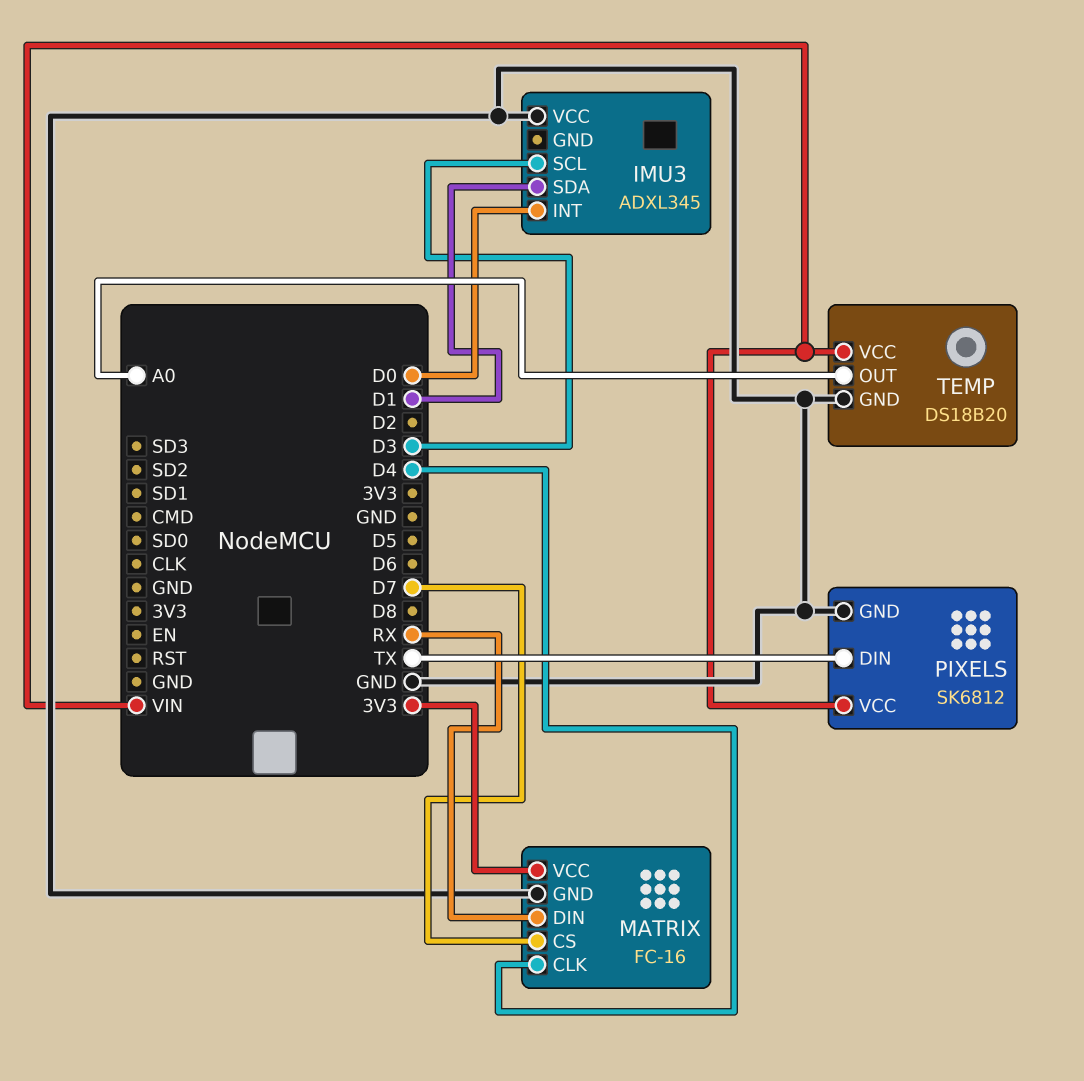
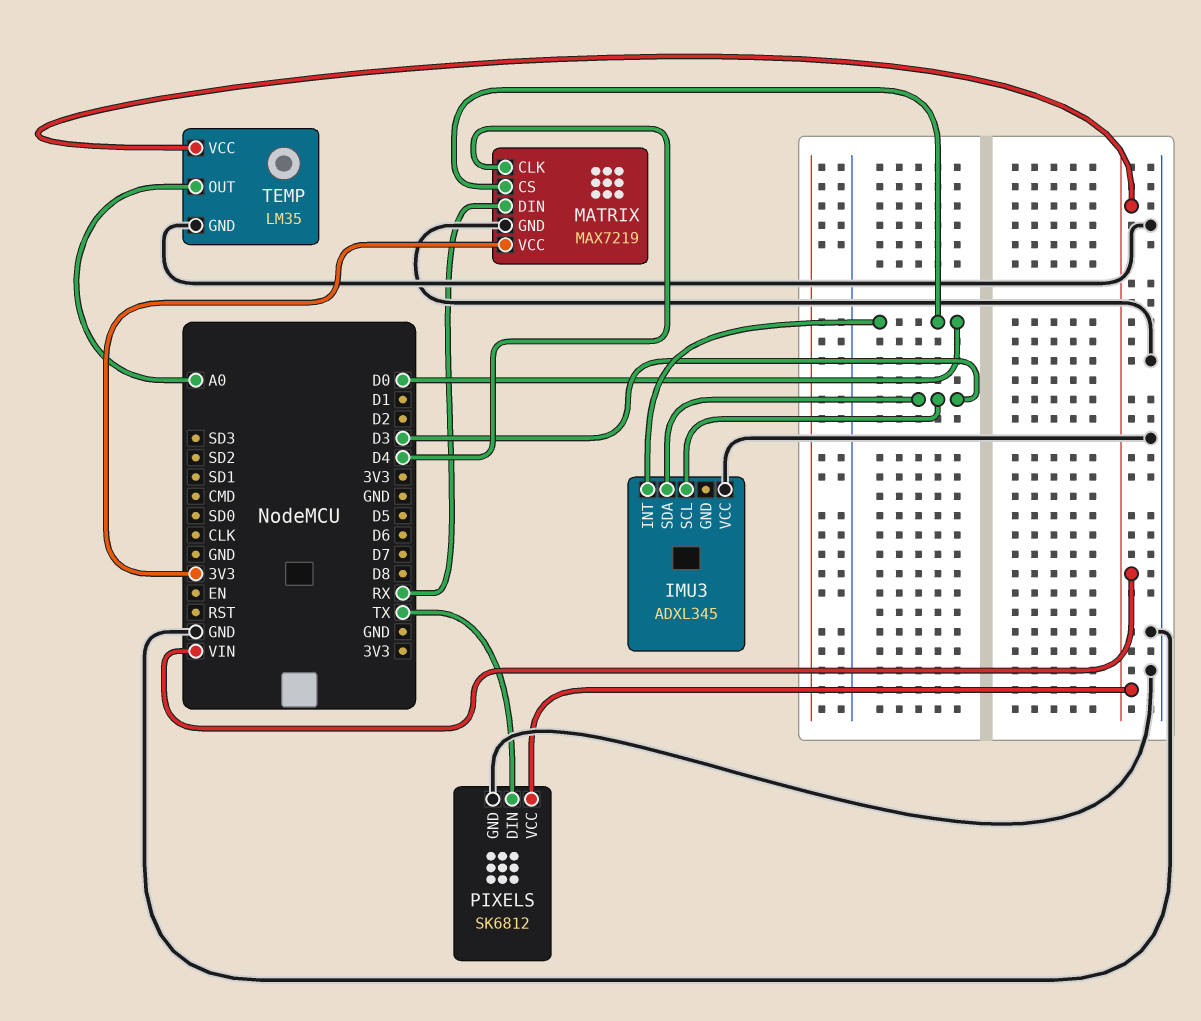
IMU3 pin SDA: D1 -> D3
MATRIX: FC-16 -> MAX7219
MATRIX pin CS: D7 -> D0
TEMP: DS18B20 -> LM35

